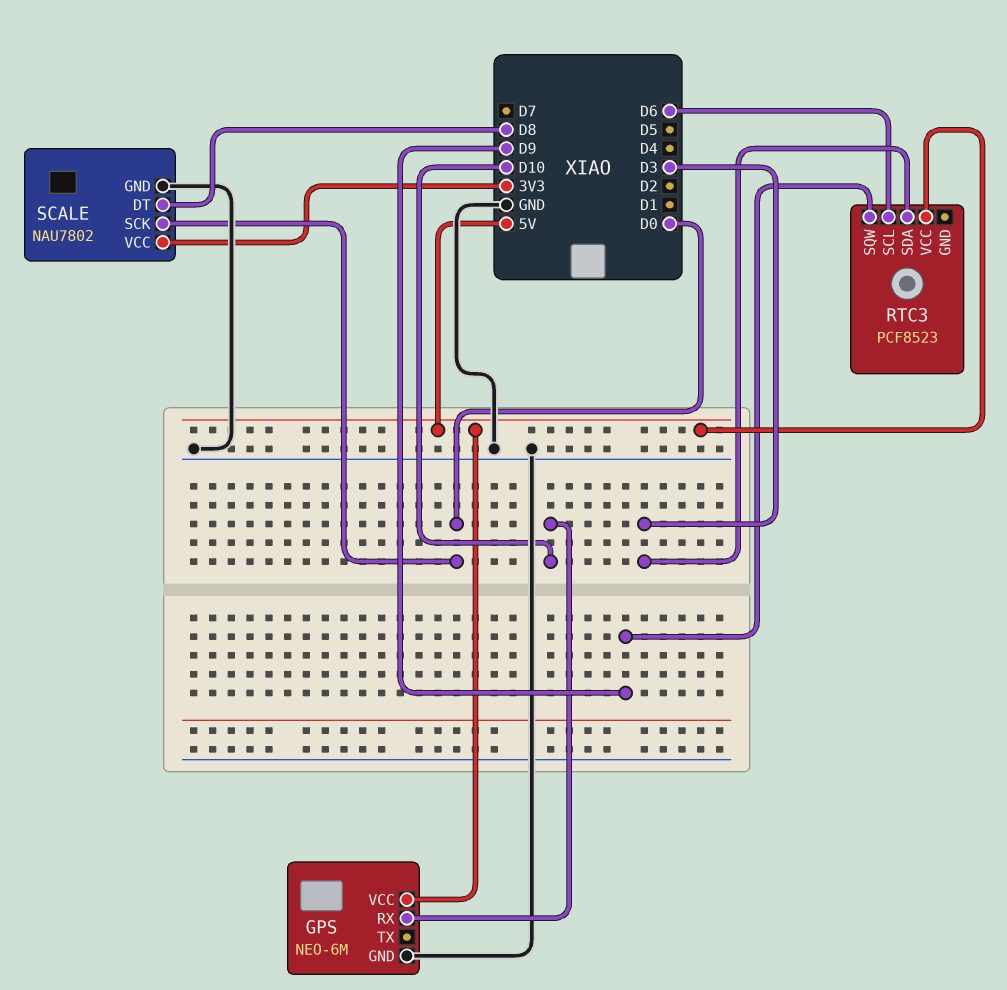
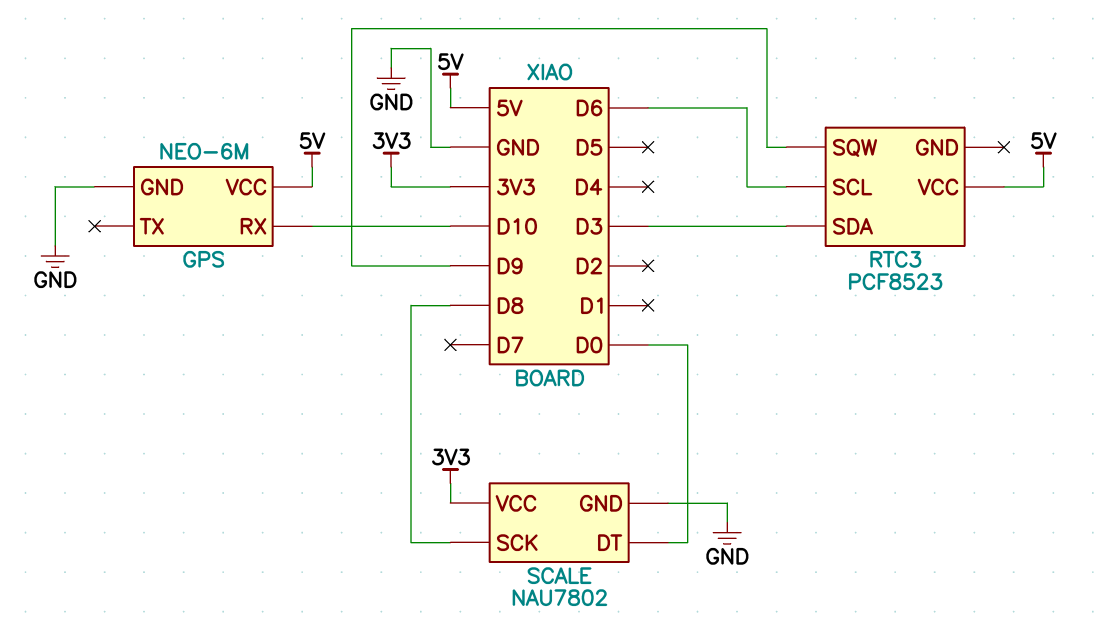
SCALE pin DT: D8 -> D0
SCALE pin SCK: D0 -> D8

